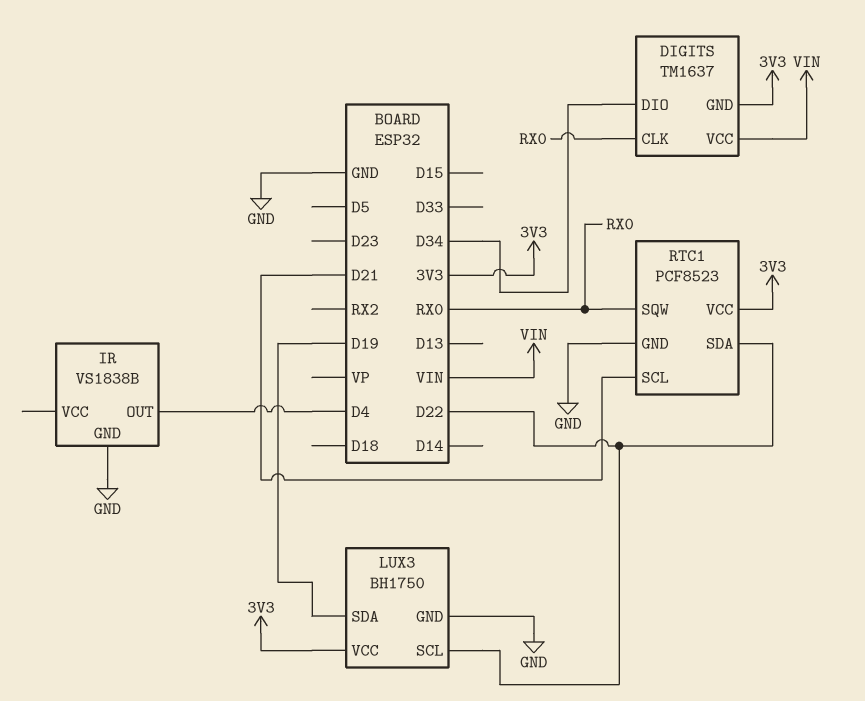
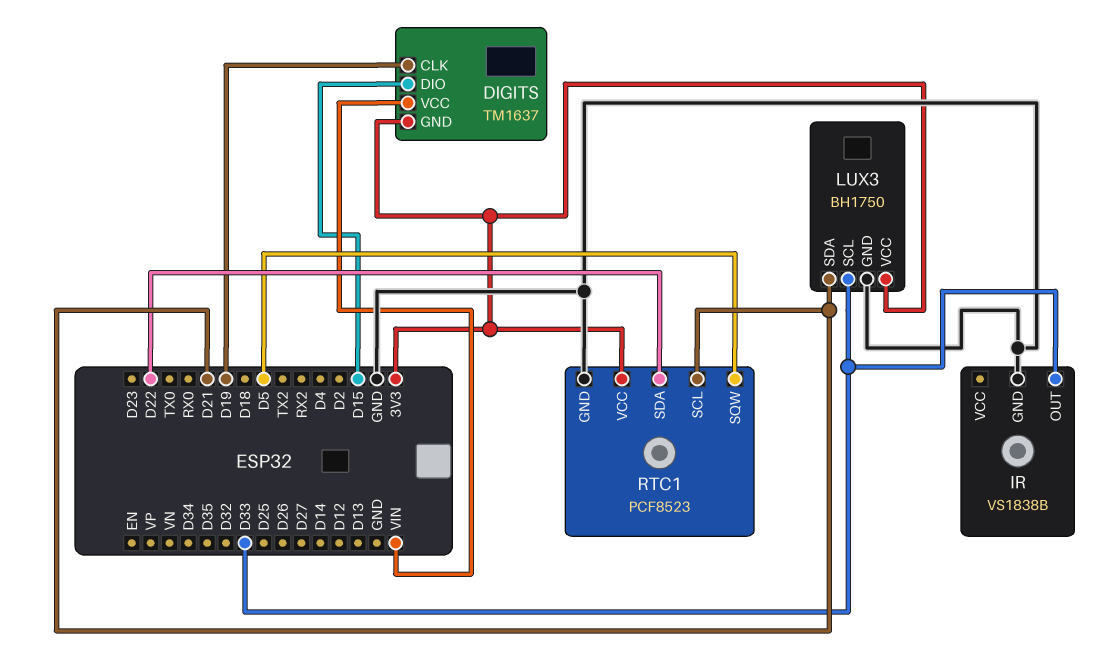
DIGITS pin CLK: RX0 -> D19
DIGITS pin DIO: D34 -> D15
IR pin OUT: D4 -> D33
LUX3 pin SCL: D22 -> D33
LUX3 pin SDA: D19 -> D21
RTC1 pin SQW: RX0 -> D5

